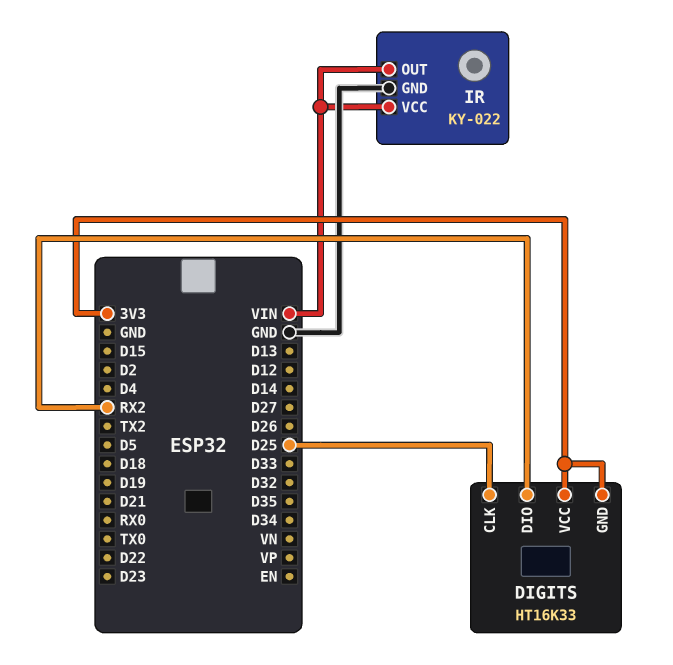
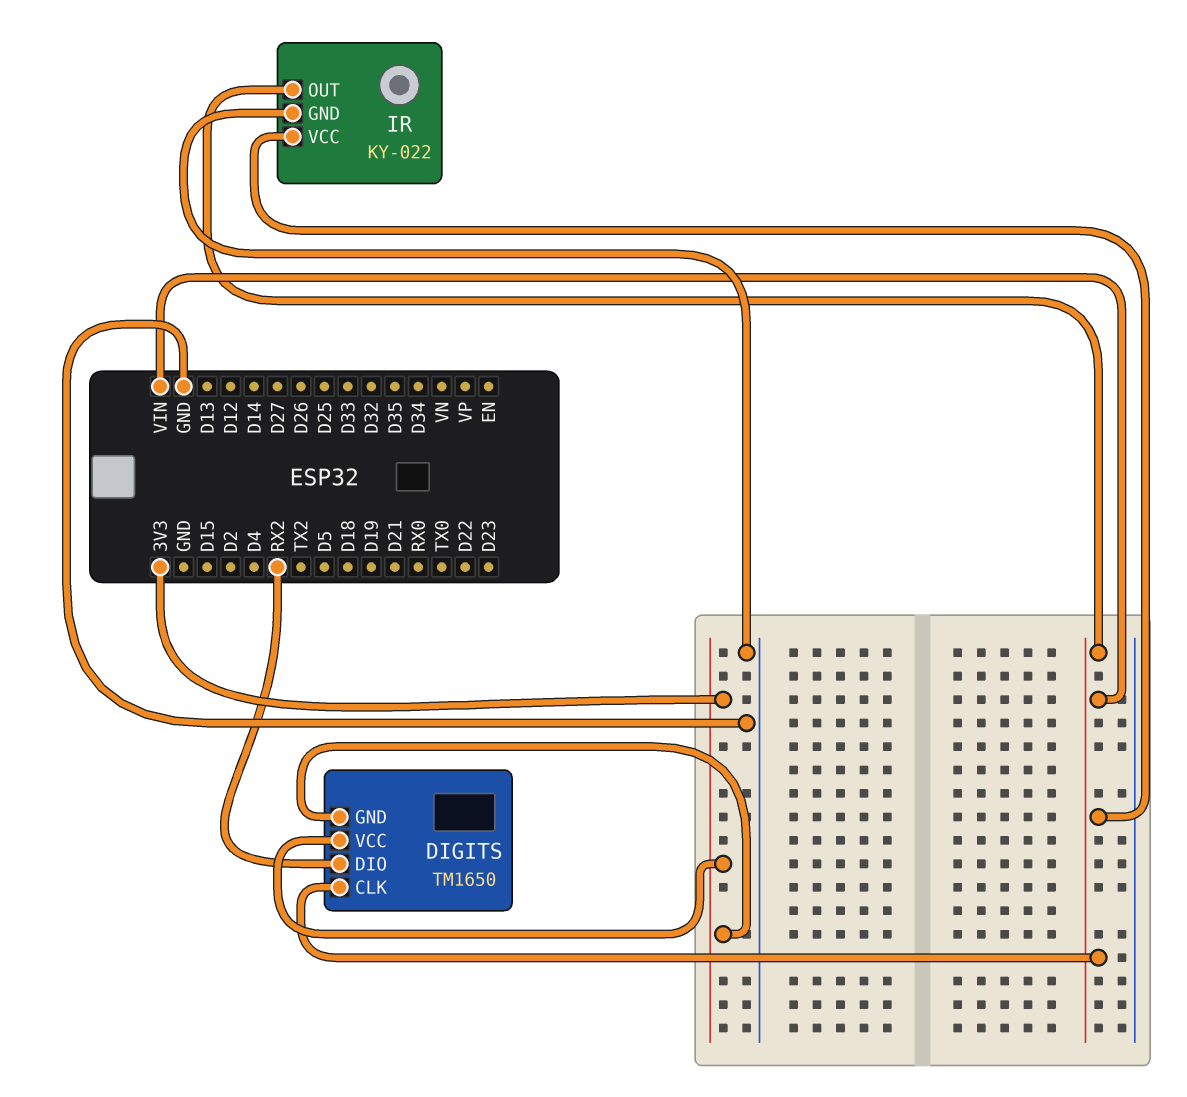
DIGITS: HT16K33 -> TM1650
DIGITS pin CLK: D25 -> VIN

